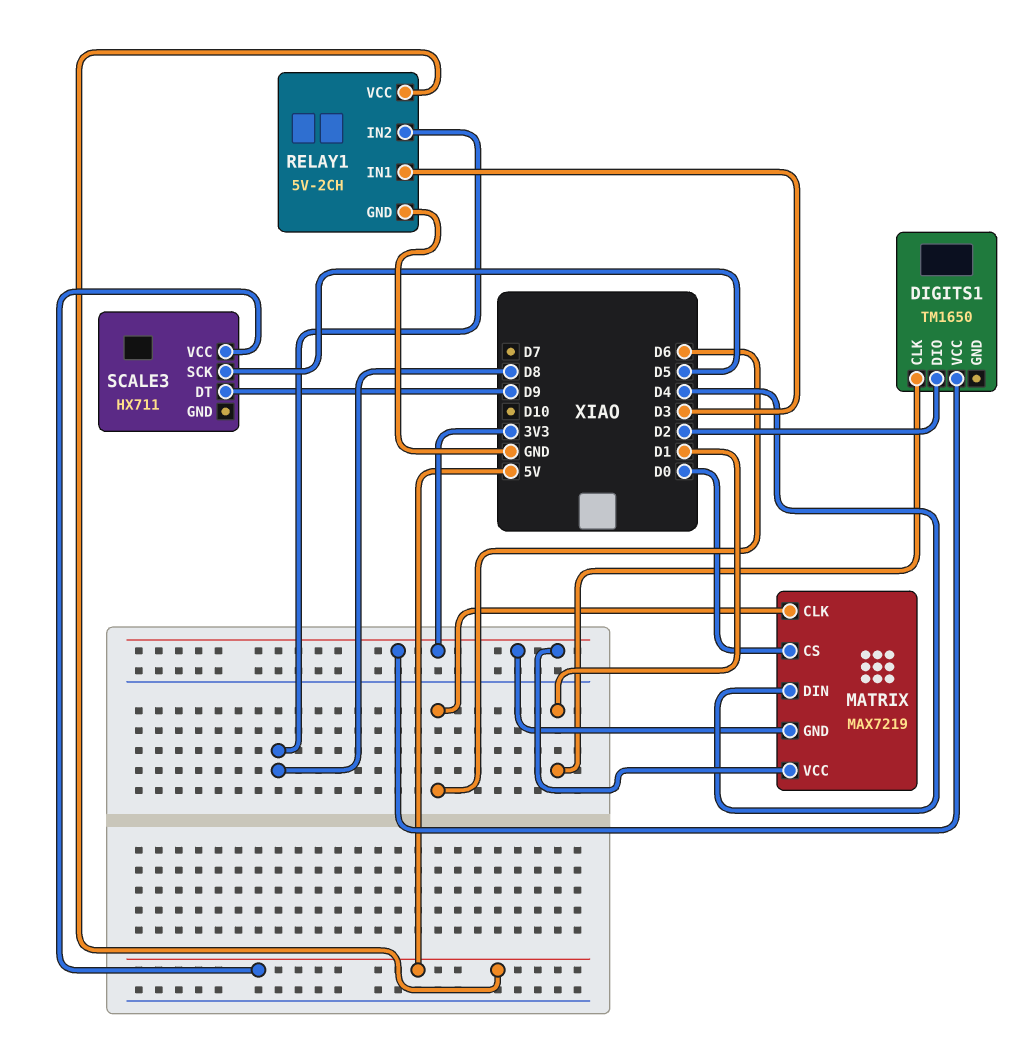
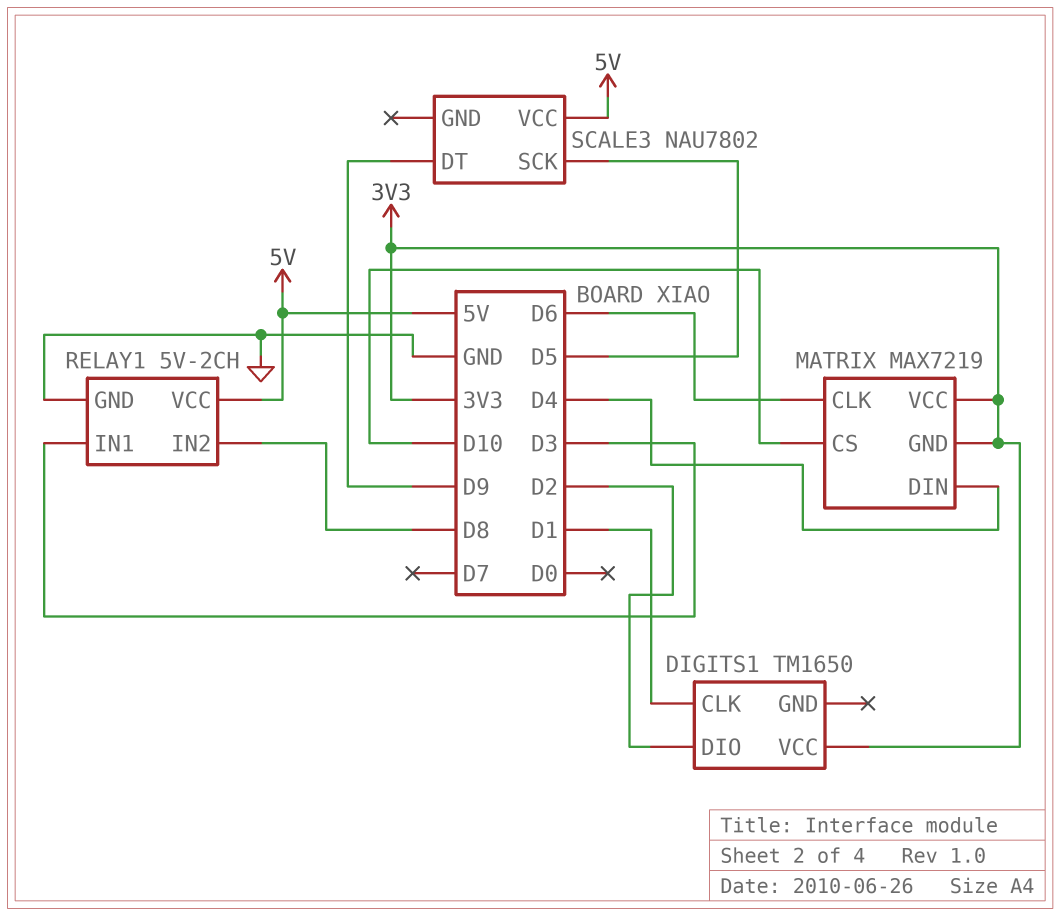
MATRIX pin CS: D0 -> D10
SCALE3: HX711 -> NAU7802

